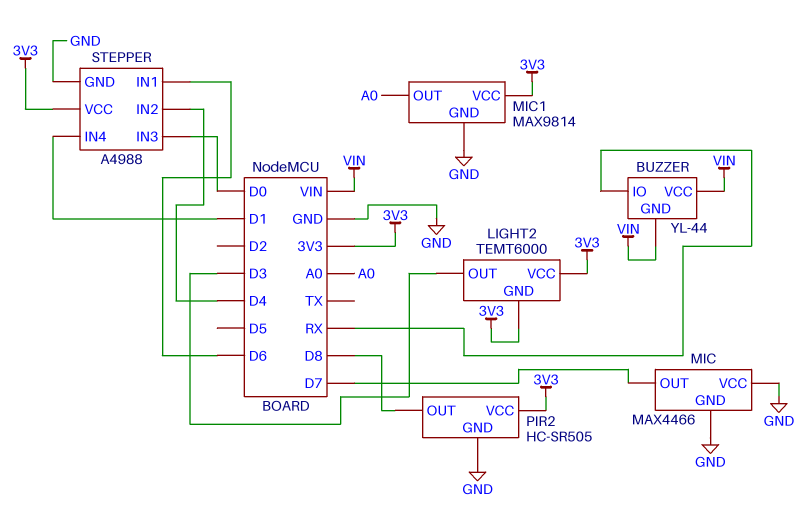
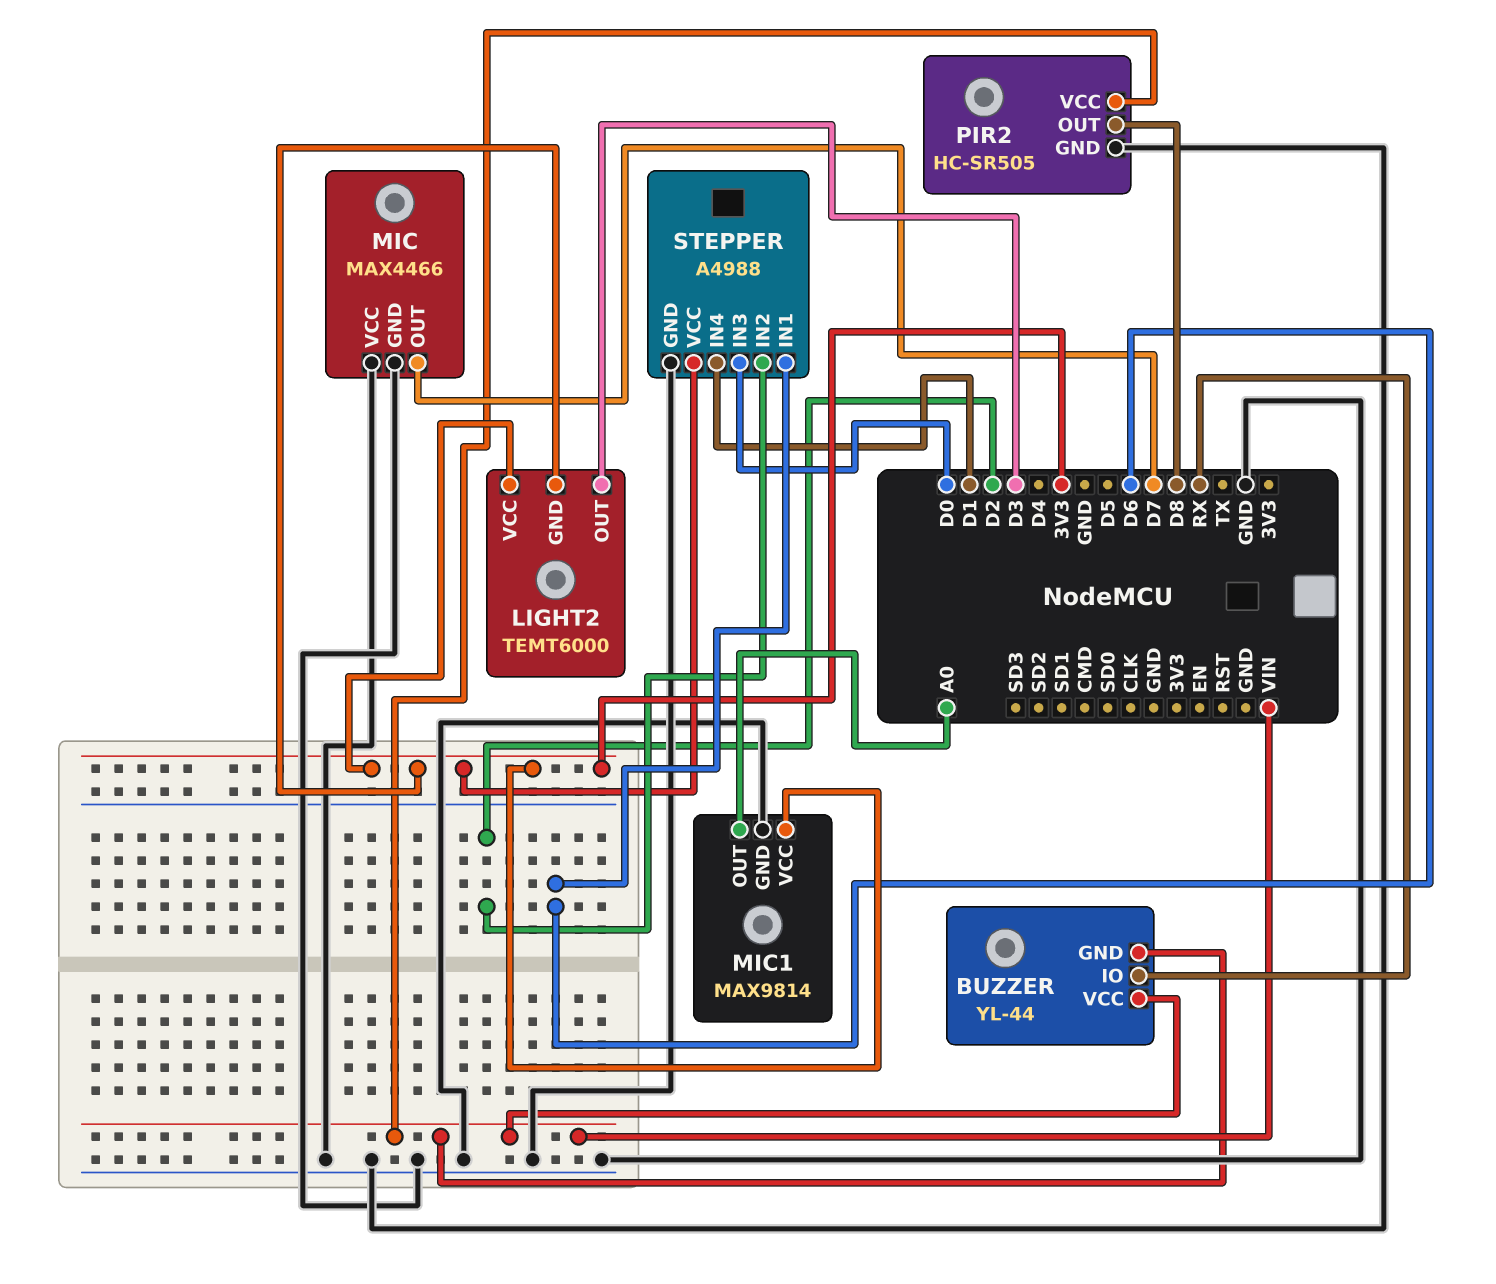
PIR2 pin VCC: 3V3 -> VIN
STEPPER pin IN2: D4 -> D2

